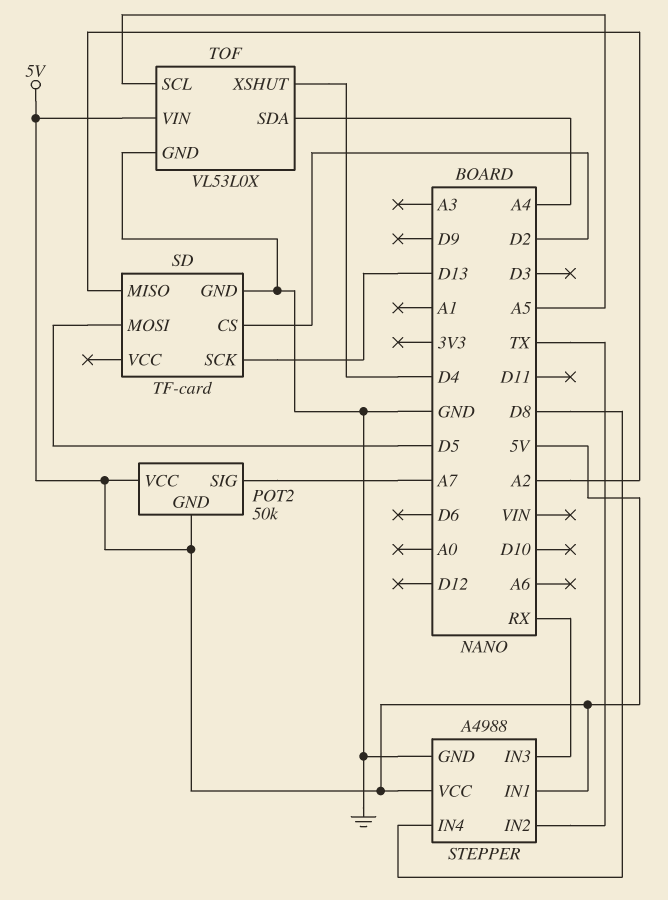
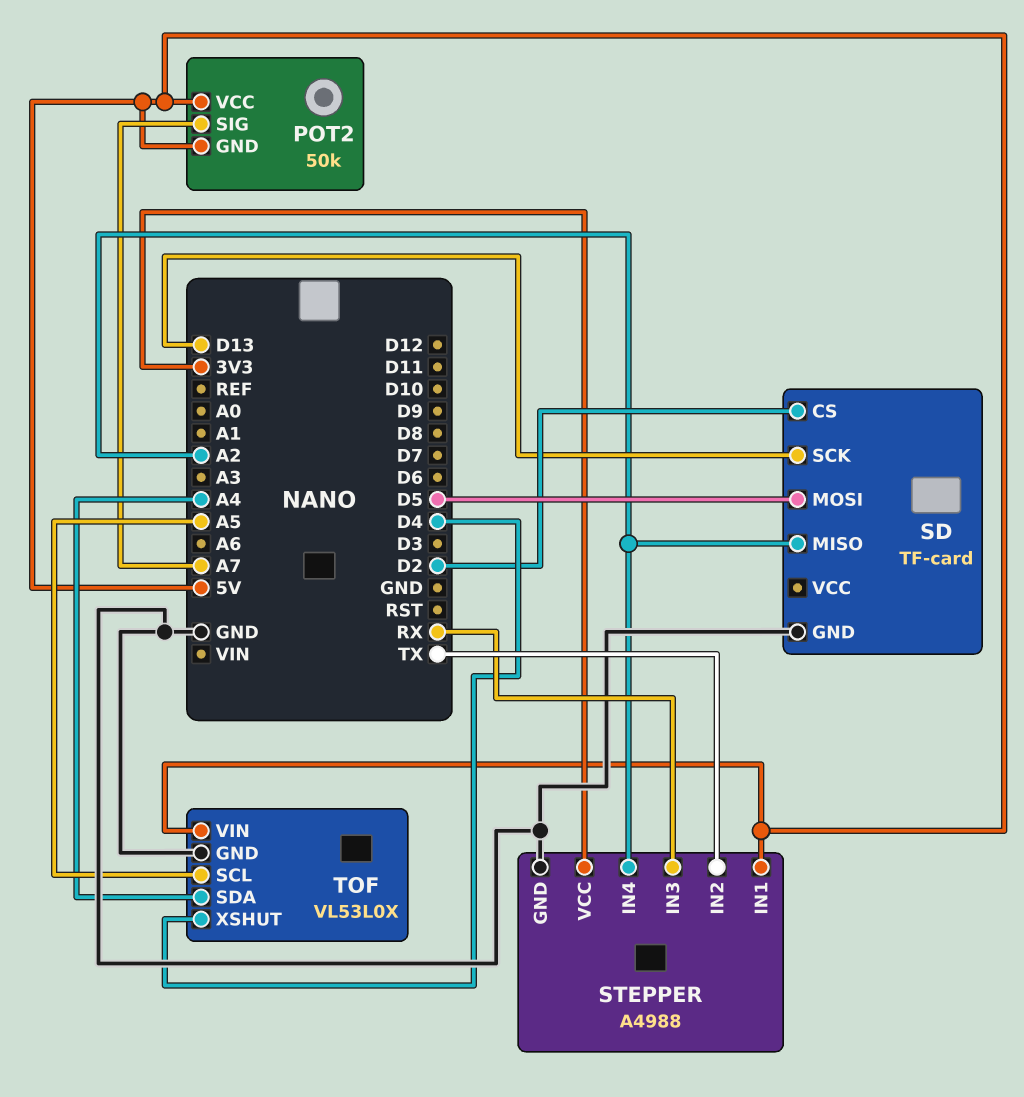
STEPPER pin IN4: D8 -> A2
STEPPER pin VCC: 5V -> 3V3

